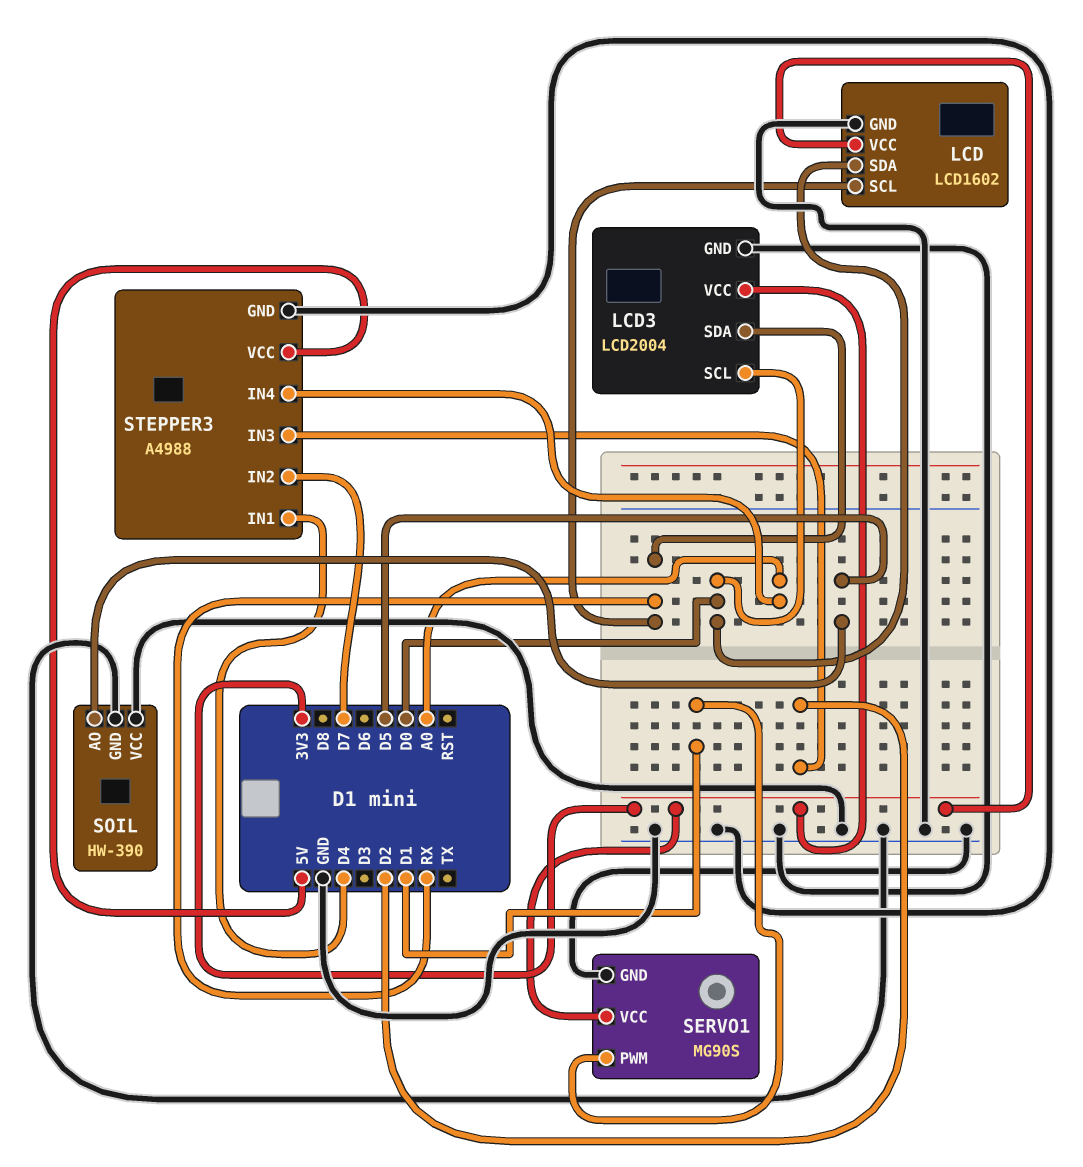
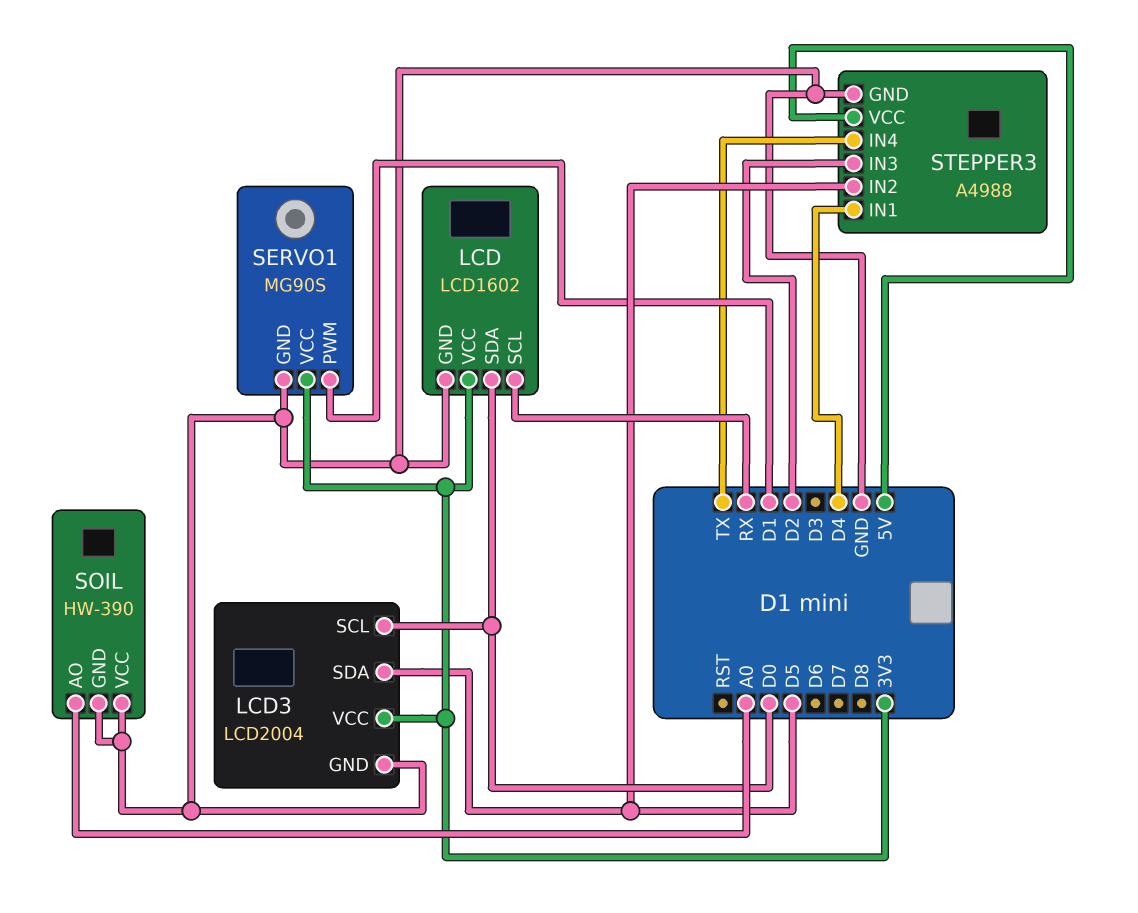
LCD3 pin SDA: RX -> D5
SOIL pin AO: D5 -> A0
STEPPER3 pin IN2: D7 -> D5
STEPPER3 pin IN4: A0 -> TX

